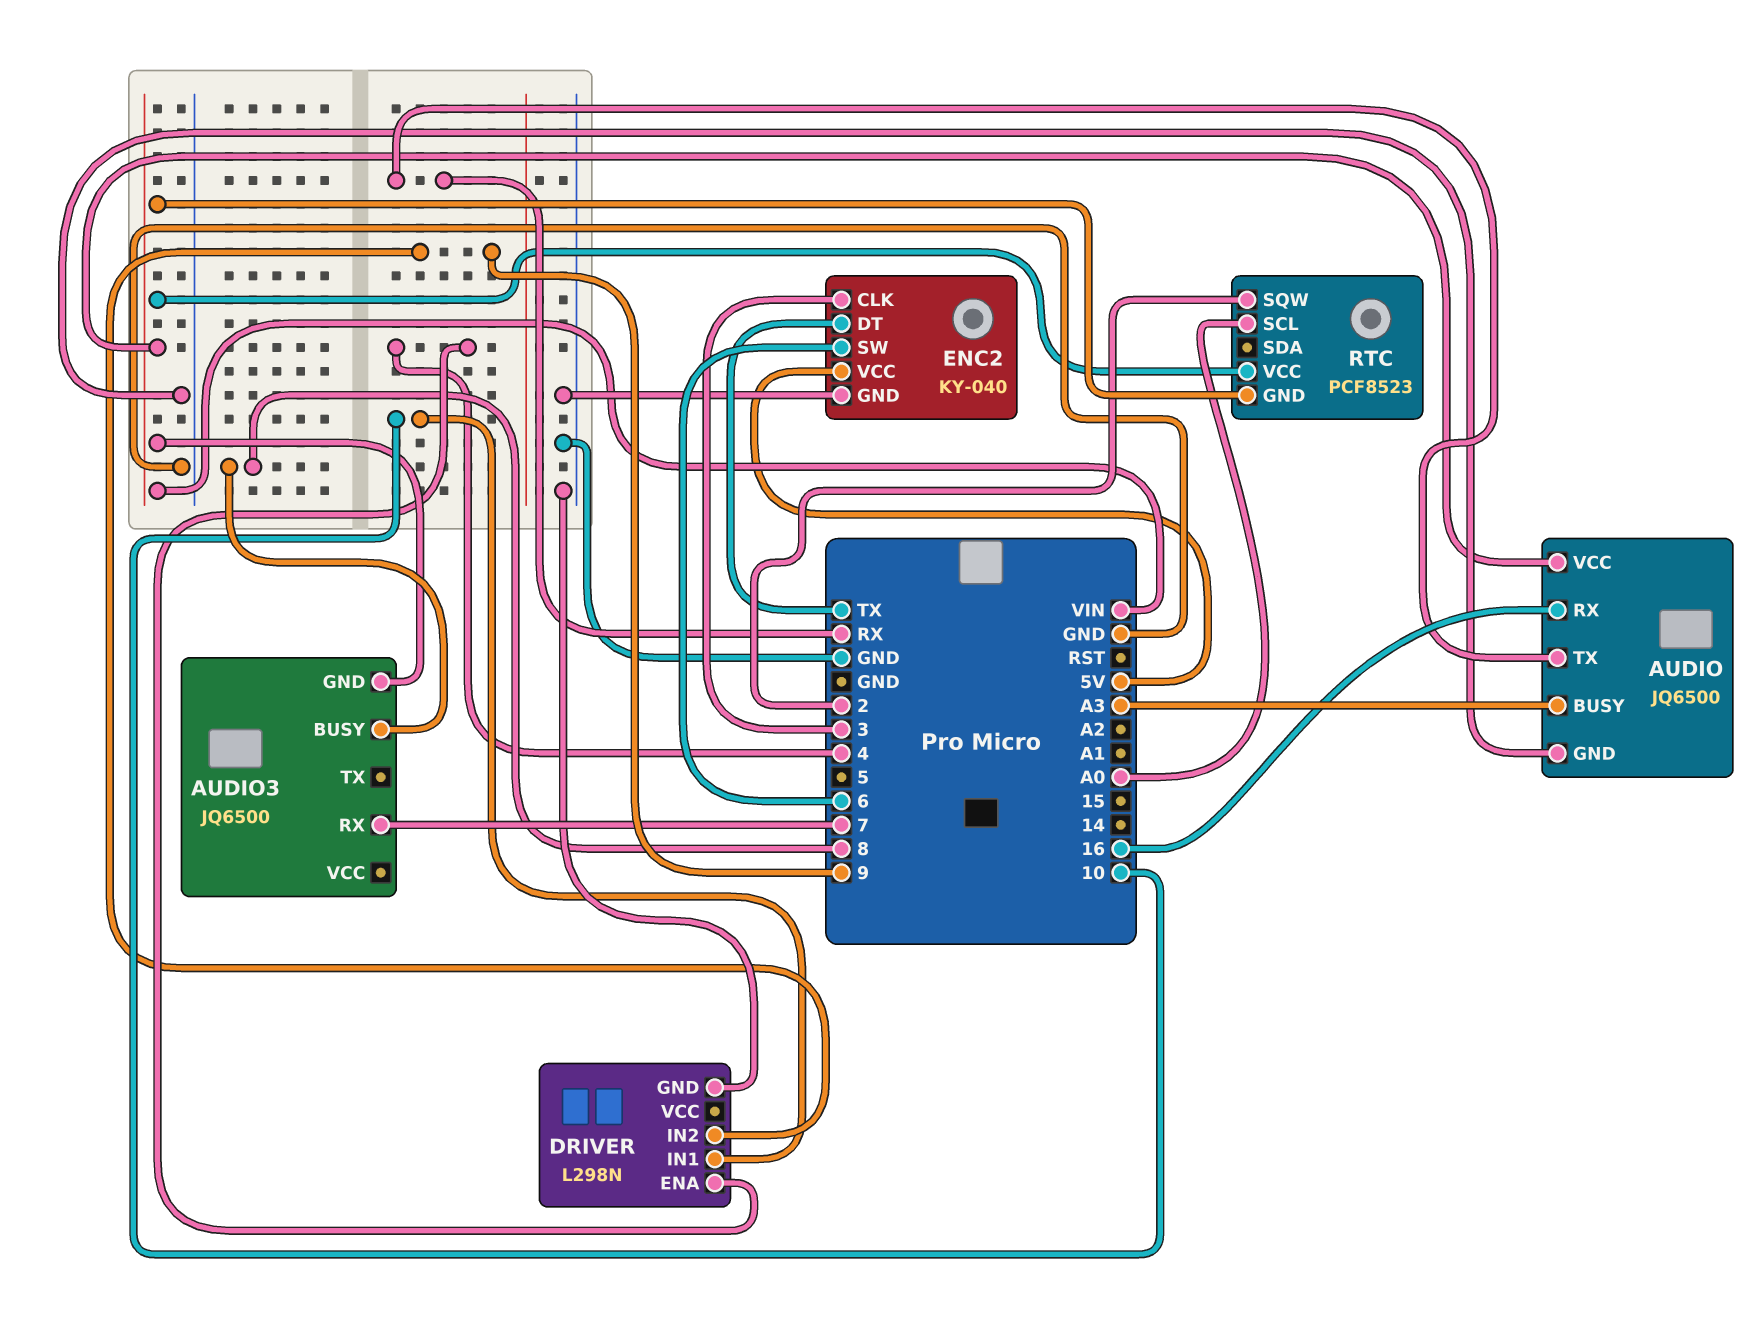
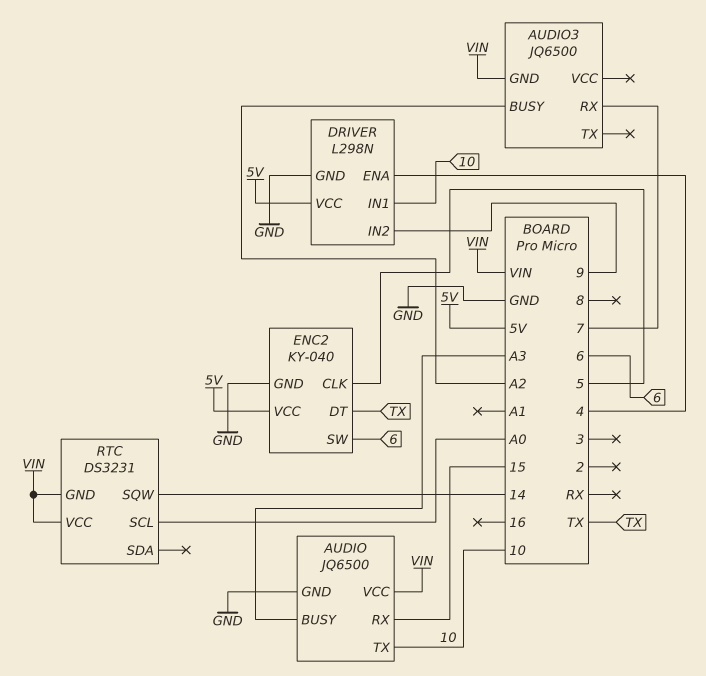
AUDIO pin RX: 16 -> 15
AUDIO pin TX: RX -> 10
AUDIO3 pin BUSY: 8 -> A2
DRIVER pin VCC: none -> 5V
ENC2 pin CLK: 3 -> 5
RTC: PCF8523 -> DS3231
RTC pin SQW: 2 -> 14

